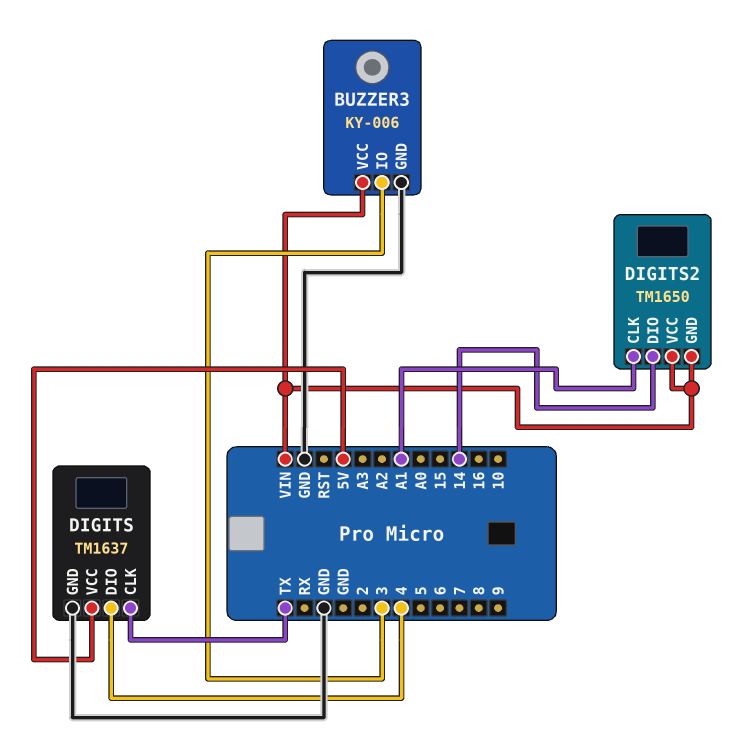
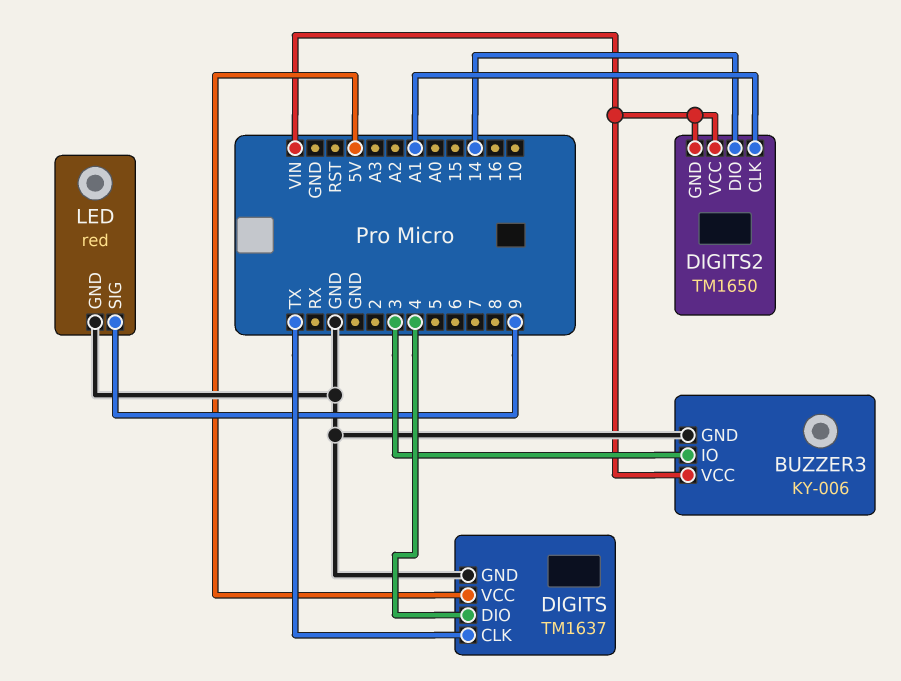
LED: none -> red
LED pin GND: none -> GND
LED pin SIG: none -> 9

